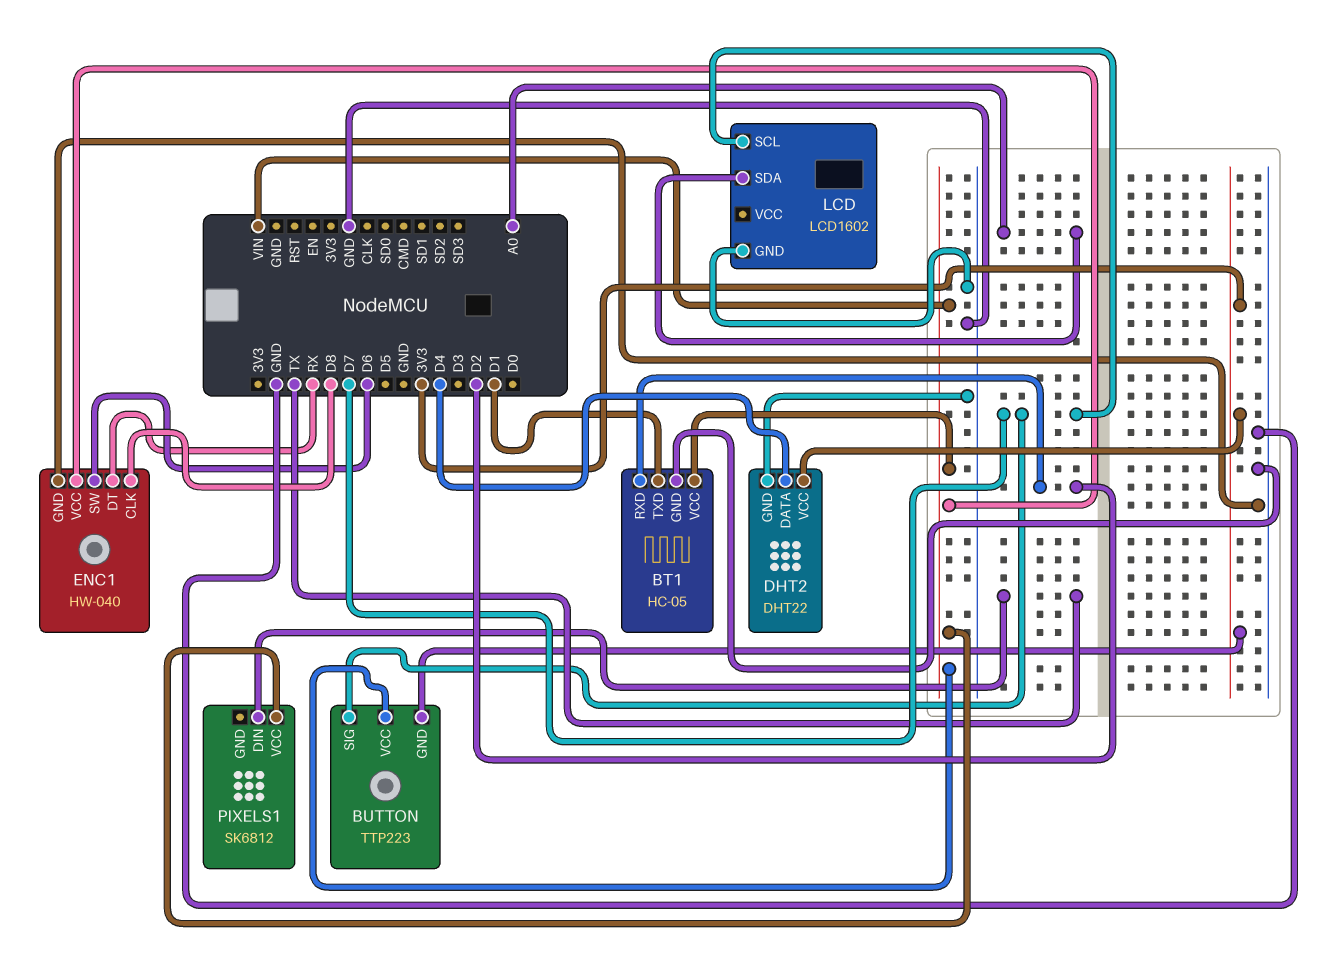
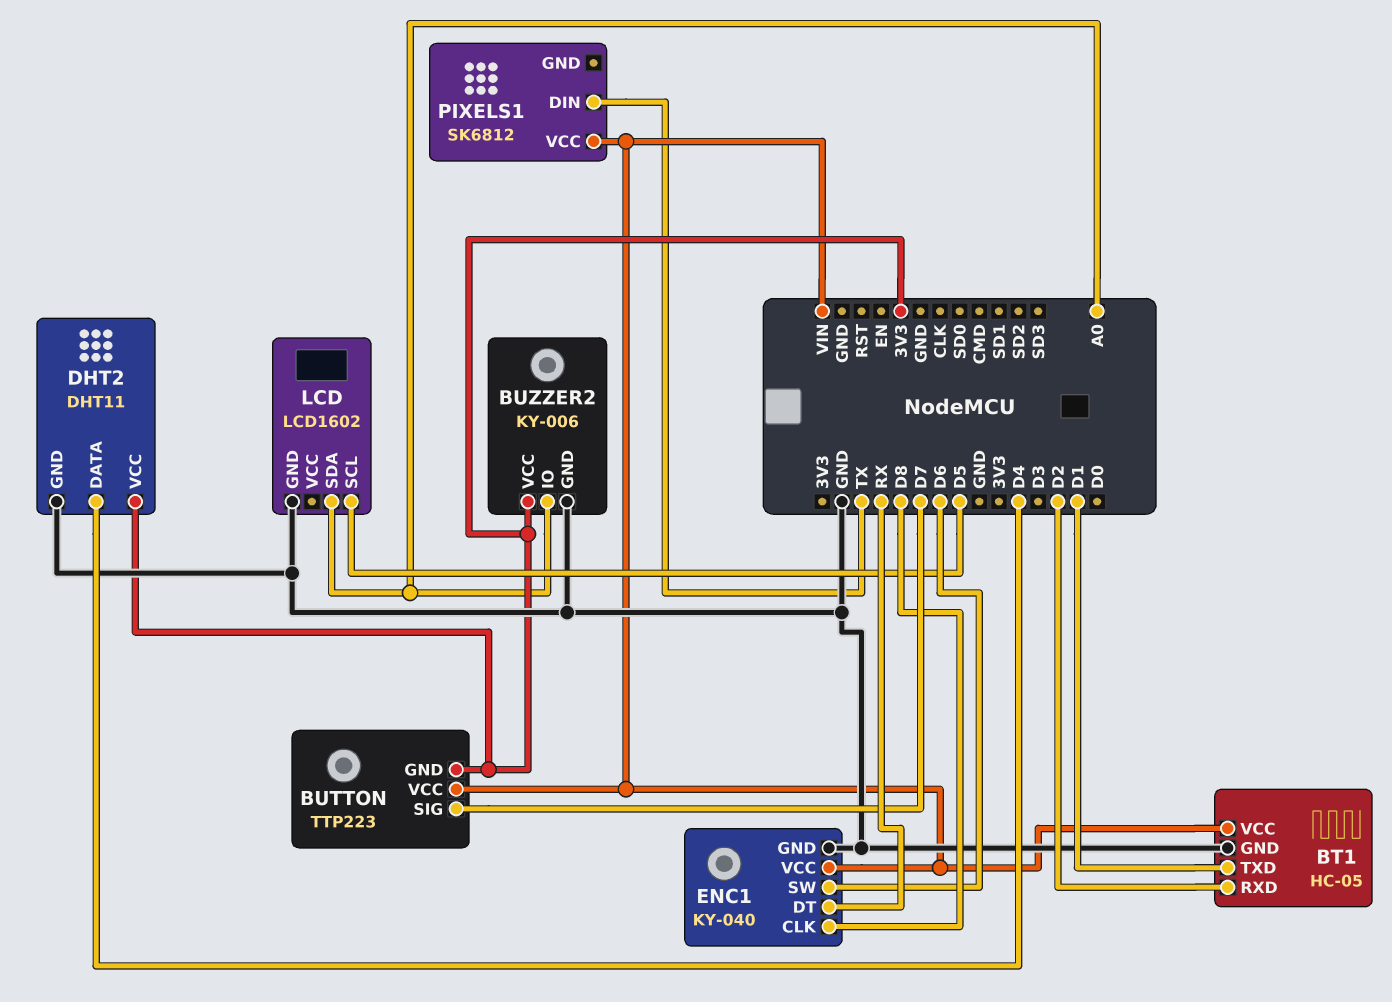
BUZZER2: none -> KY-006
BUZZER2 pin GND: none -> GND
BUZZER2 pin IO: none -> A0
BUZZER2 pin VCC: none -> 3V3
DHT2: DHT22 -> DHT11
ENC1: HW-040 -> KY-040
LCD pin SCL: D7 -> D5

